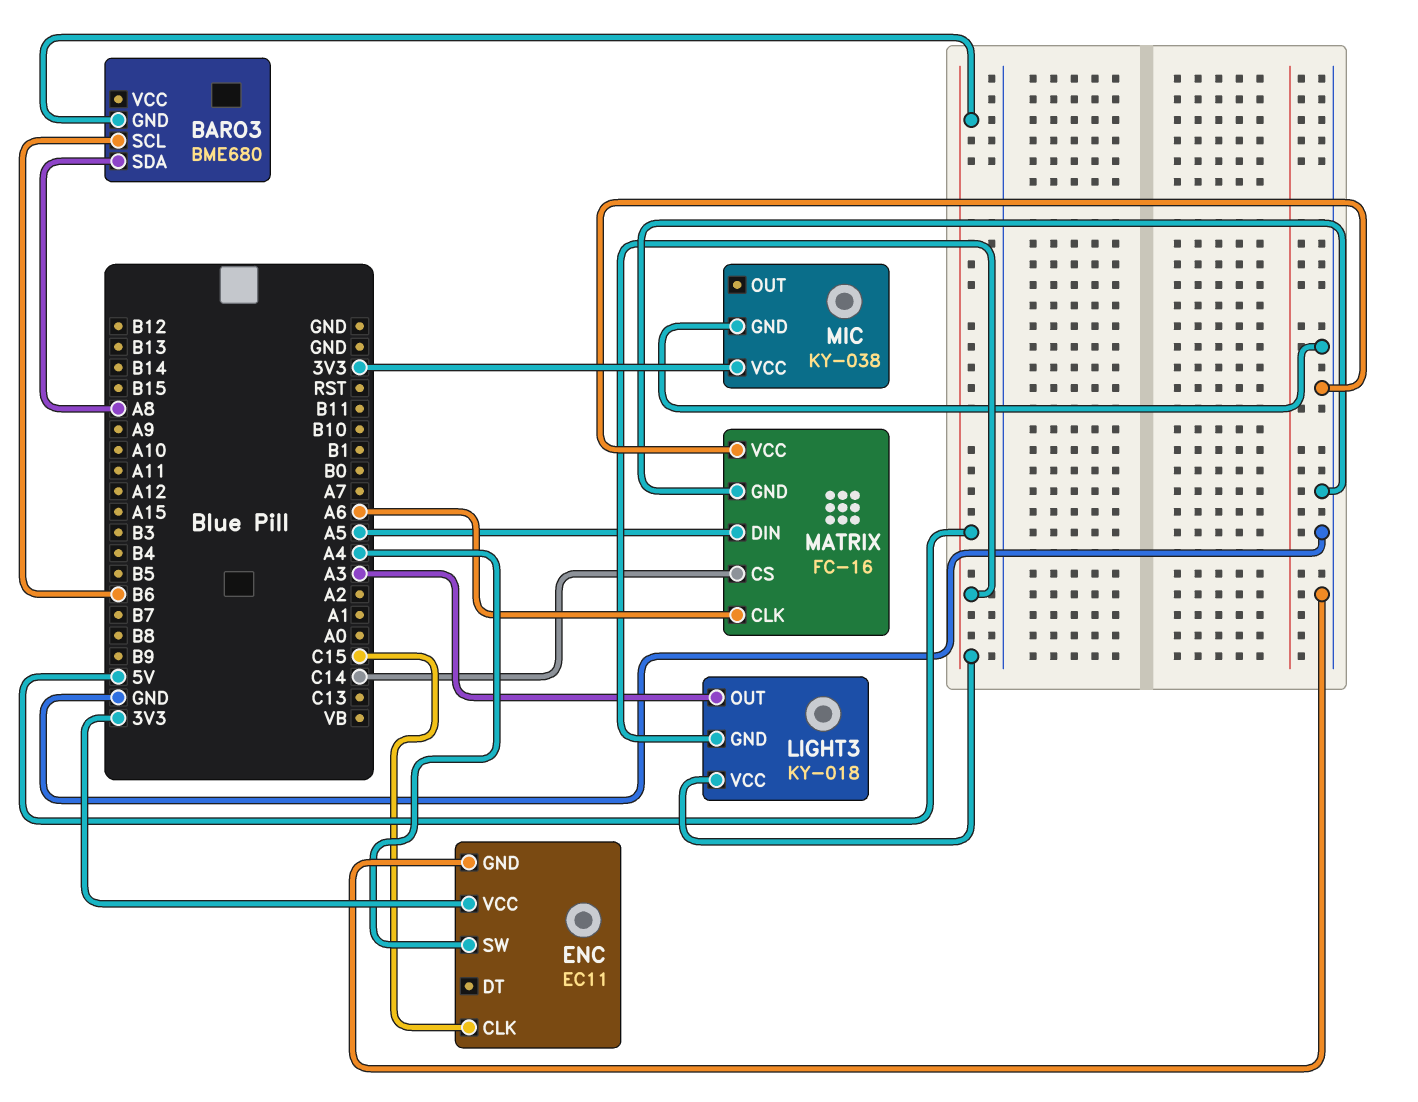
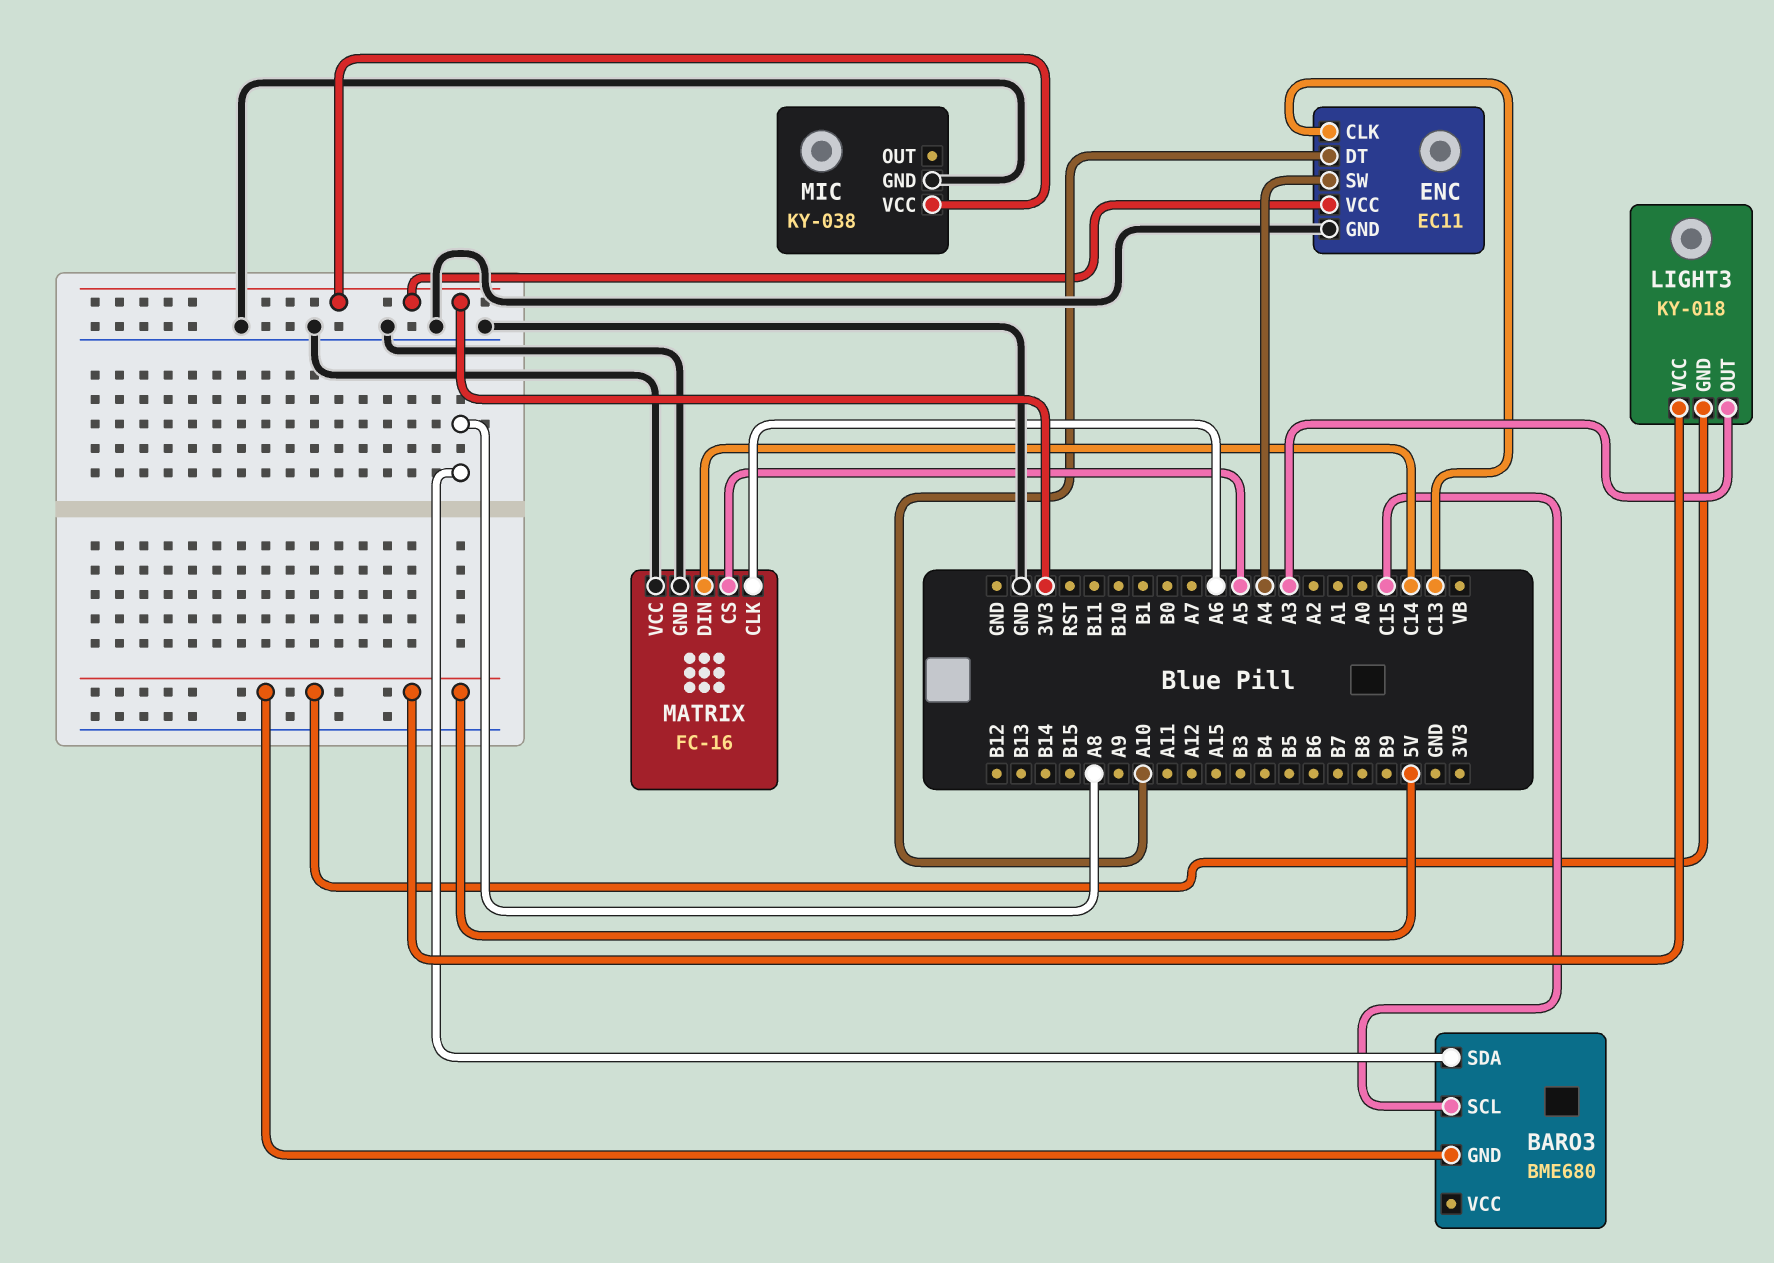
BARO3 pin SCL: B6 -> C15
ENC pin CLK: C15 -> C13
ENC pin DT: none -> A10
MATRIX pin CS: C14 -> A5
MATRIX pin DIN: A5 -> C14

